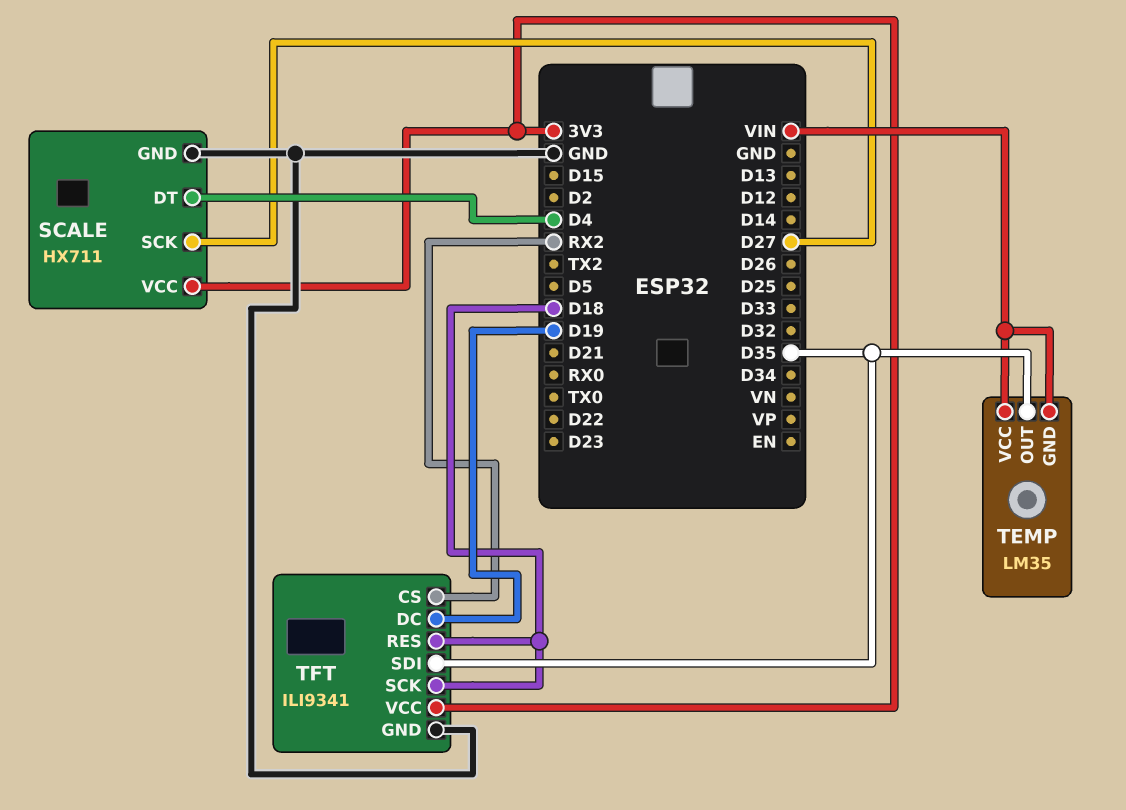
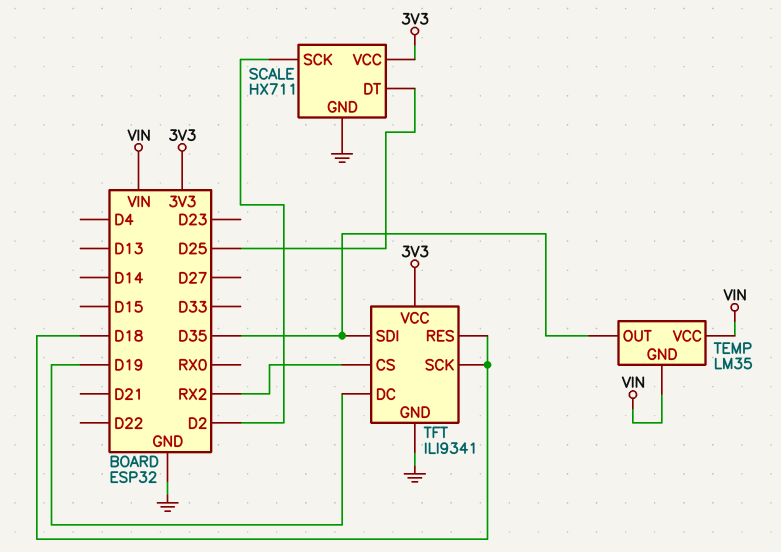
SCALE pin DT: D4 -> D25
SCALE pin SCK: D27 -> D2

